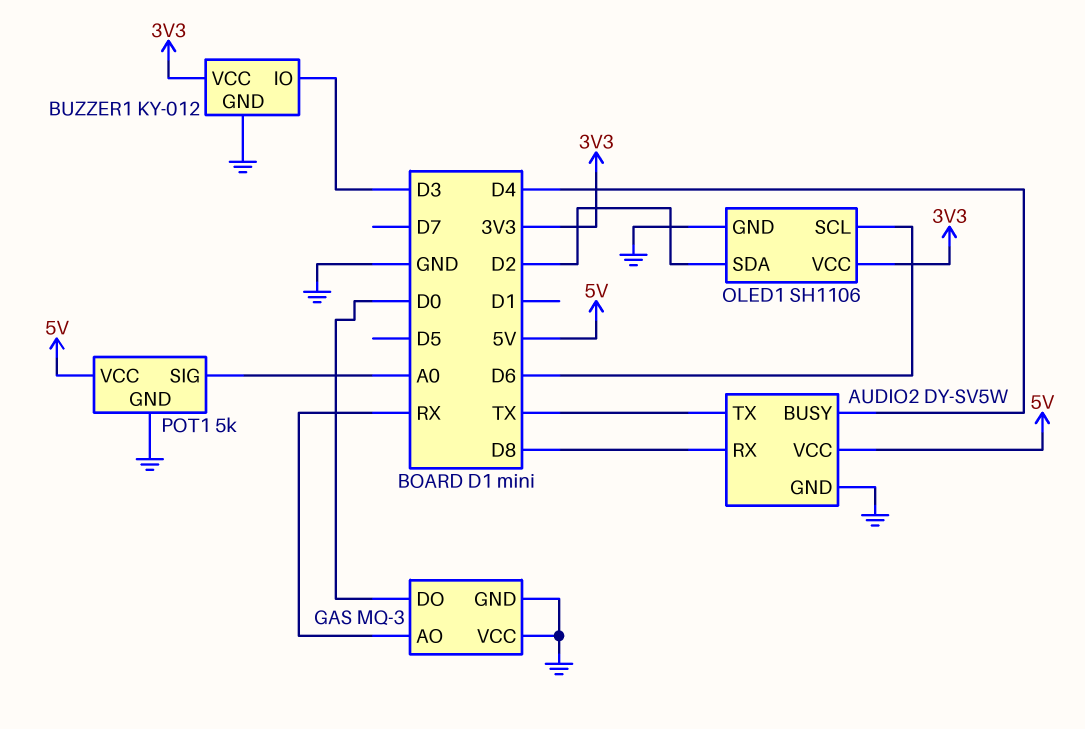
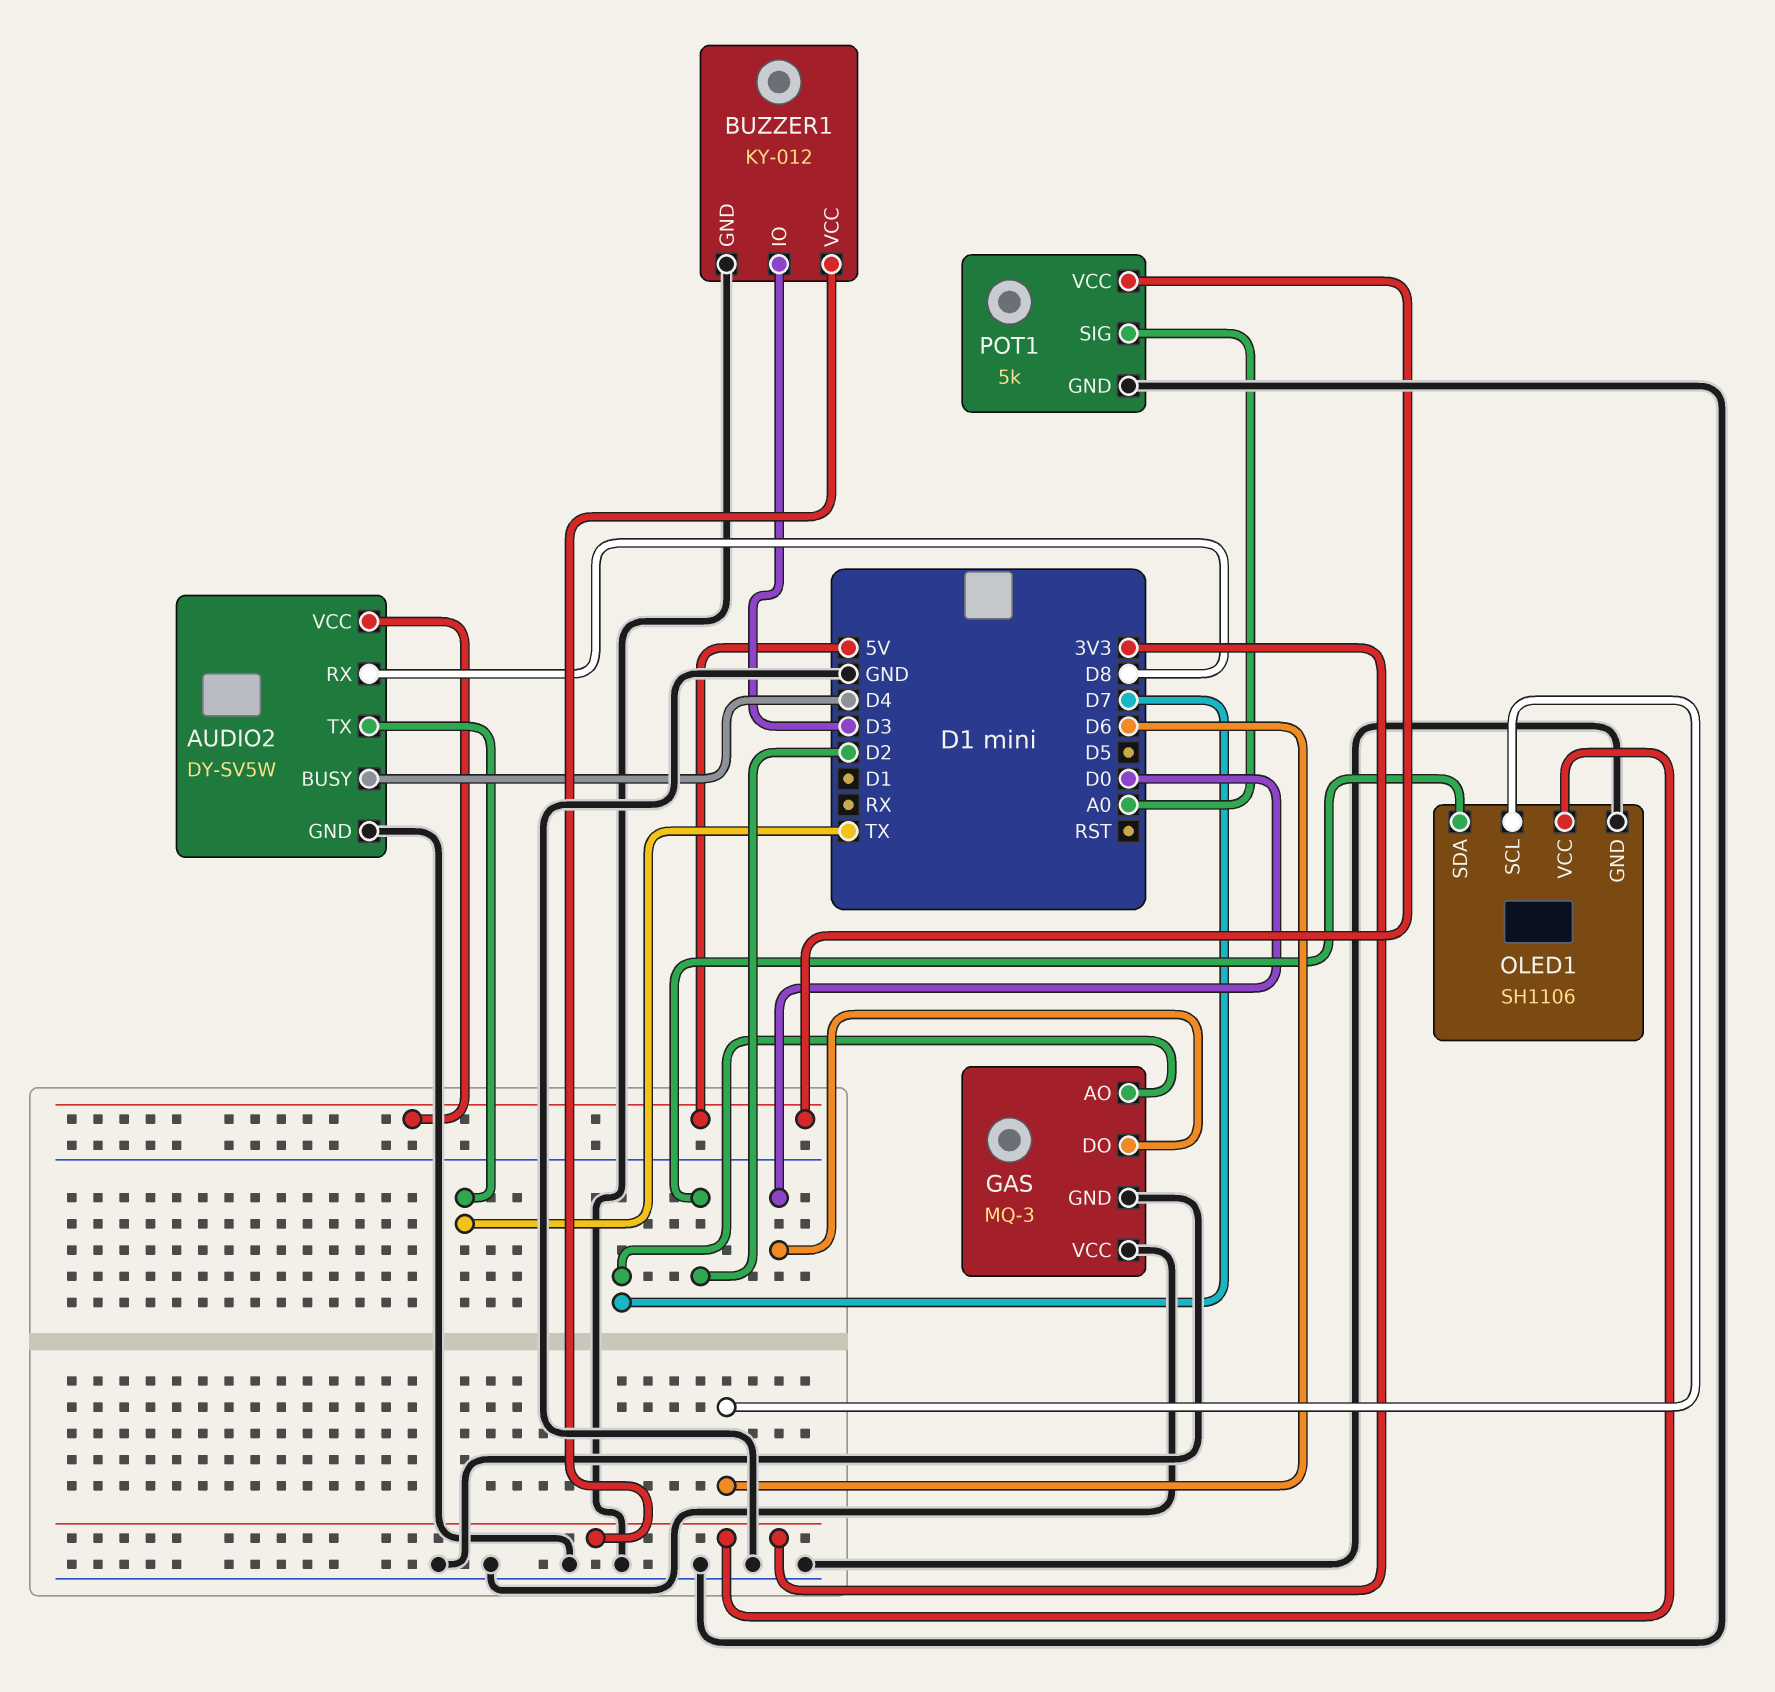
GAS pin AO: RX -> D7

